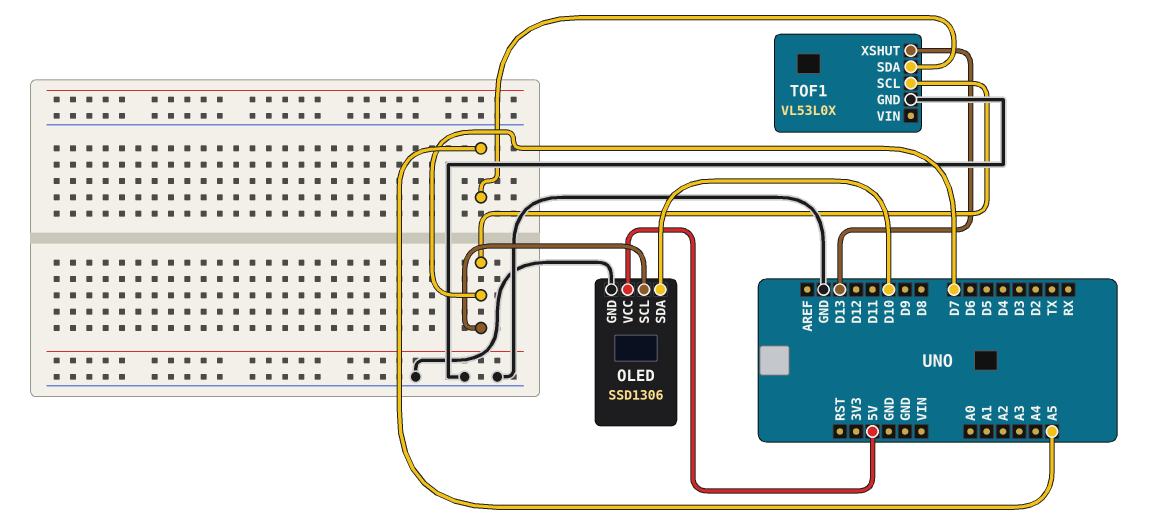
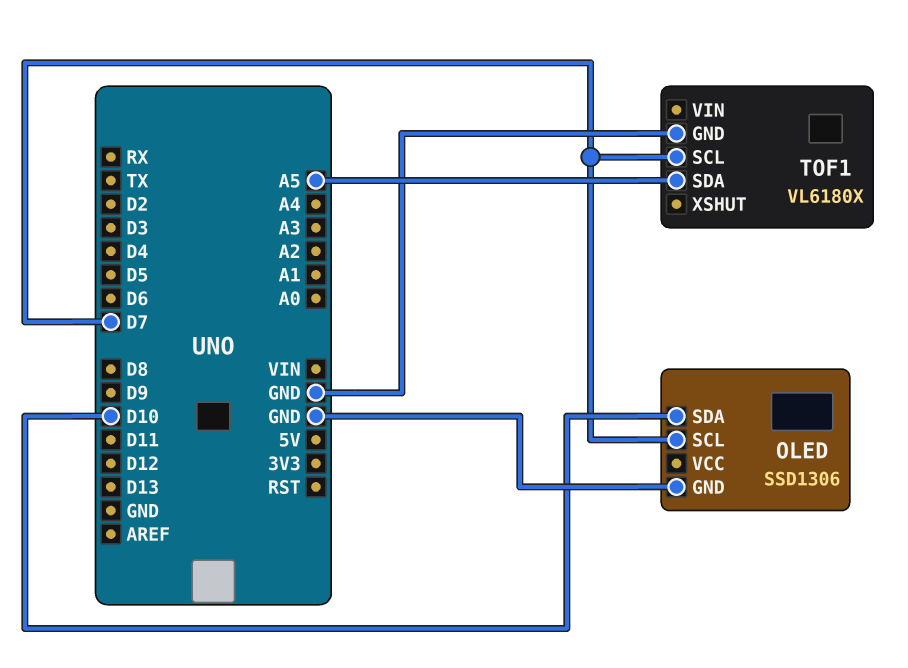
OLED pin VCC: 5V -> none
TOF1: VL53L0X -> VL6180X
TOF1 pin XSHUT: D13 -> none

